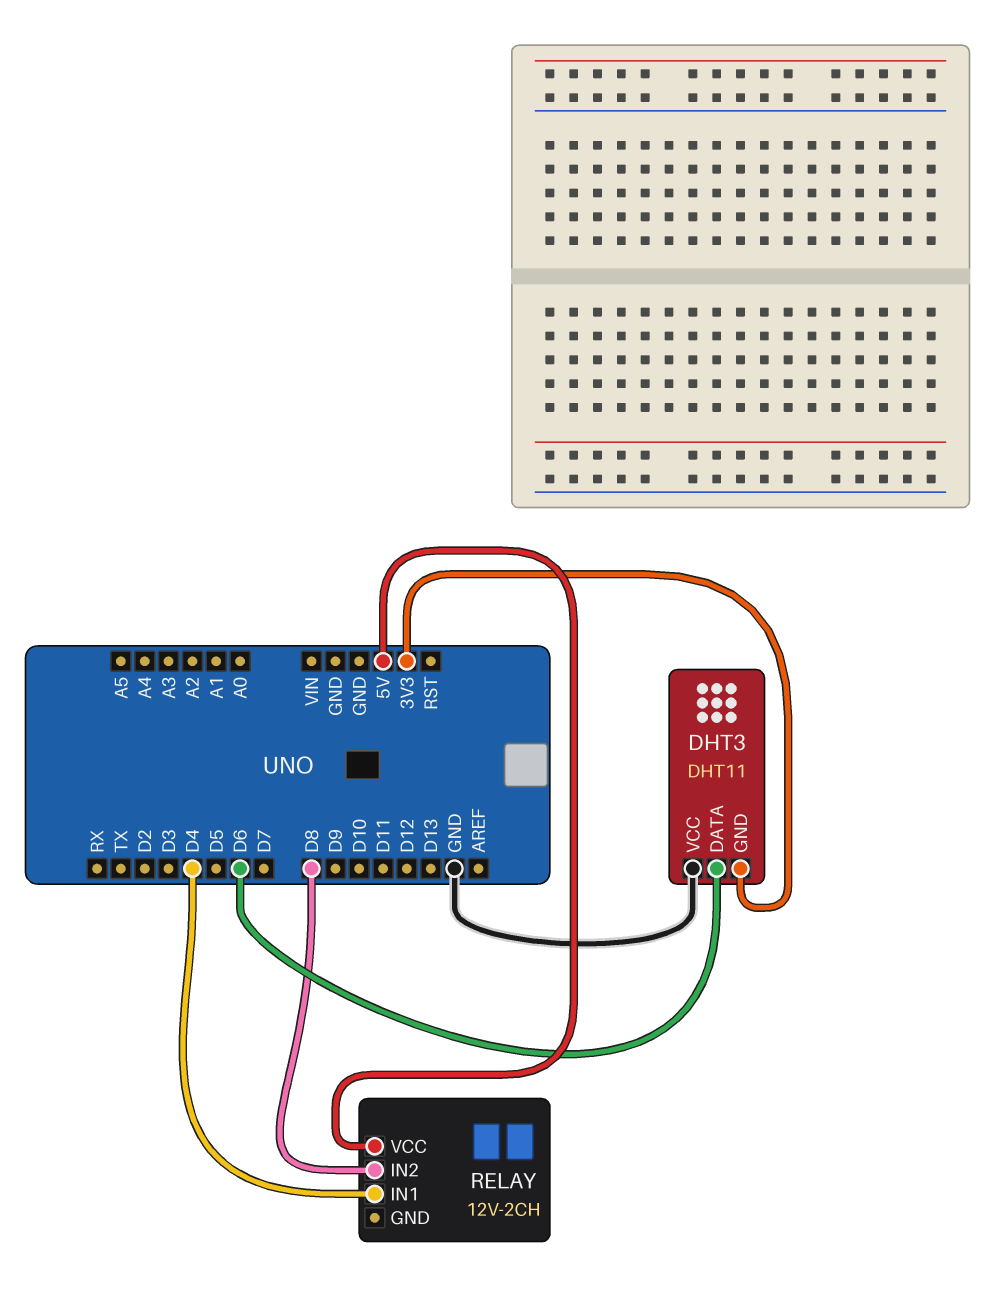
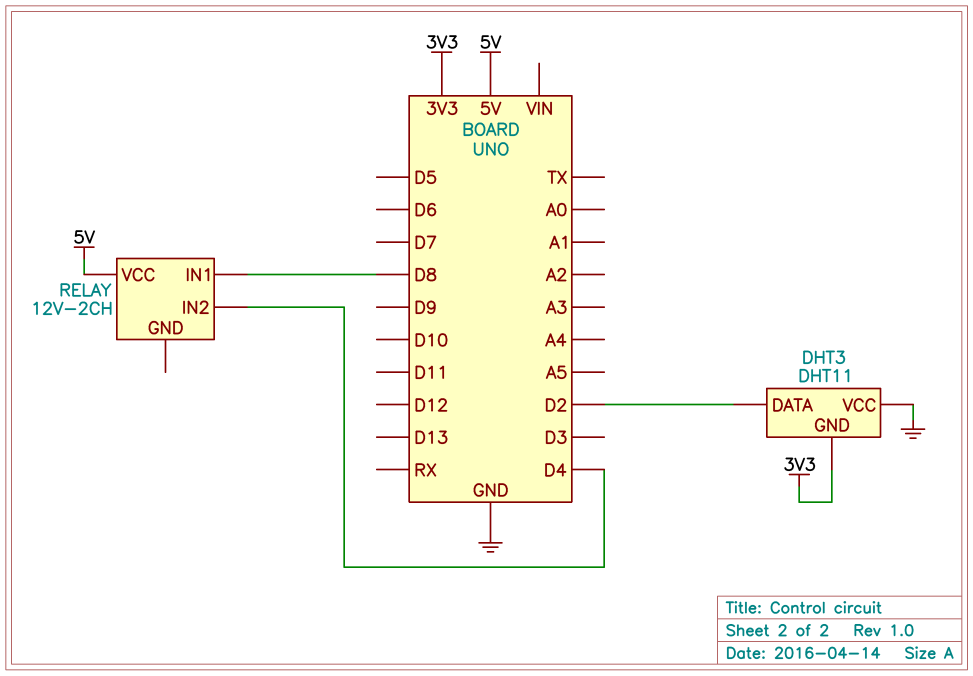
DHT3 pin DATA: D6 -> D2
RELAY pin IN1: D4 -> D8
RELAY pin IN2: D8 -> D4

